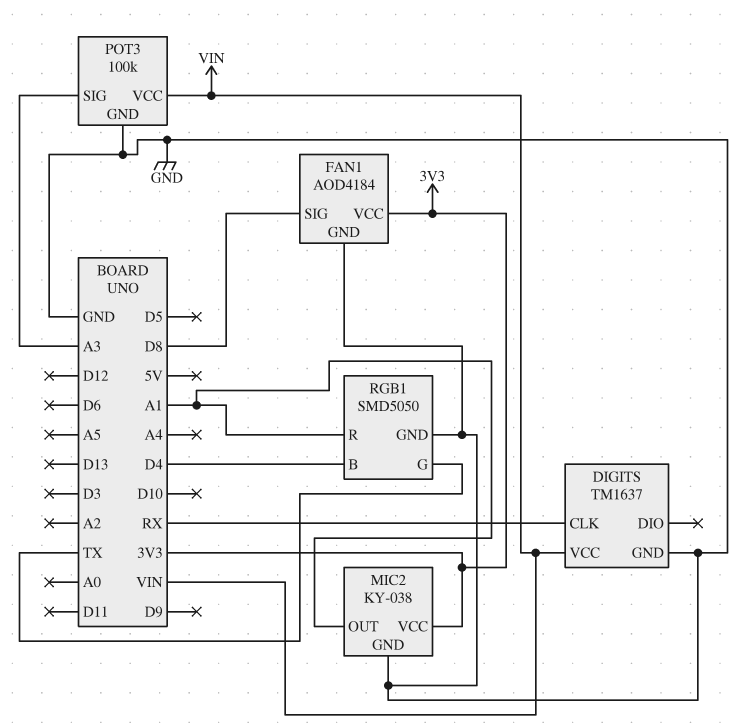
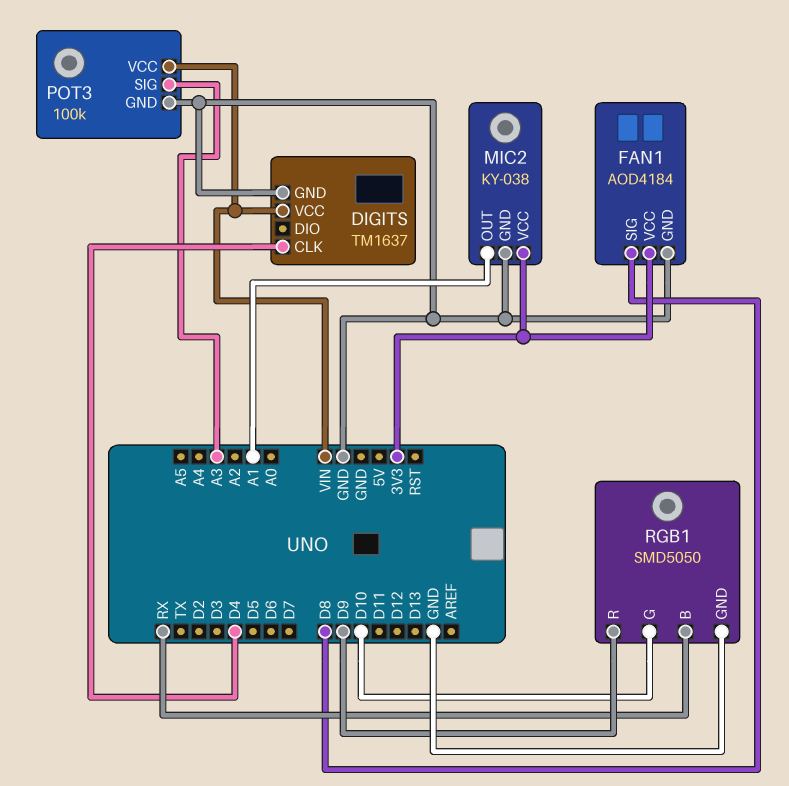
DIGITS pin CLK: RX -> D4
RGB1 pin B: D4 -> RX
RGB1 pin G: TX -> D10
RGB1 pin R: A1 -> D9

